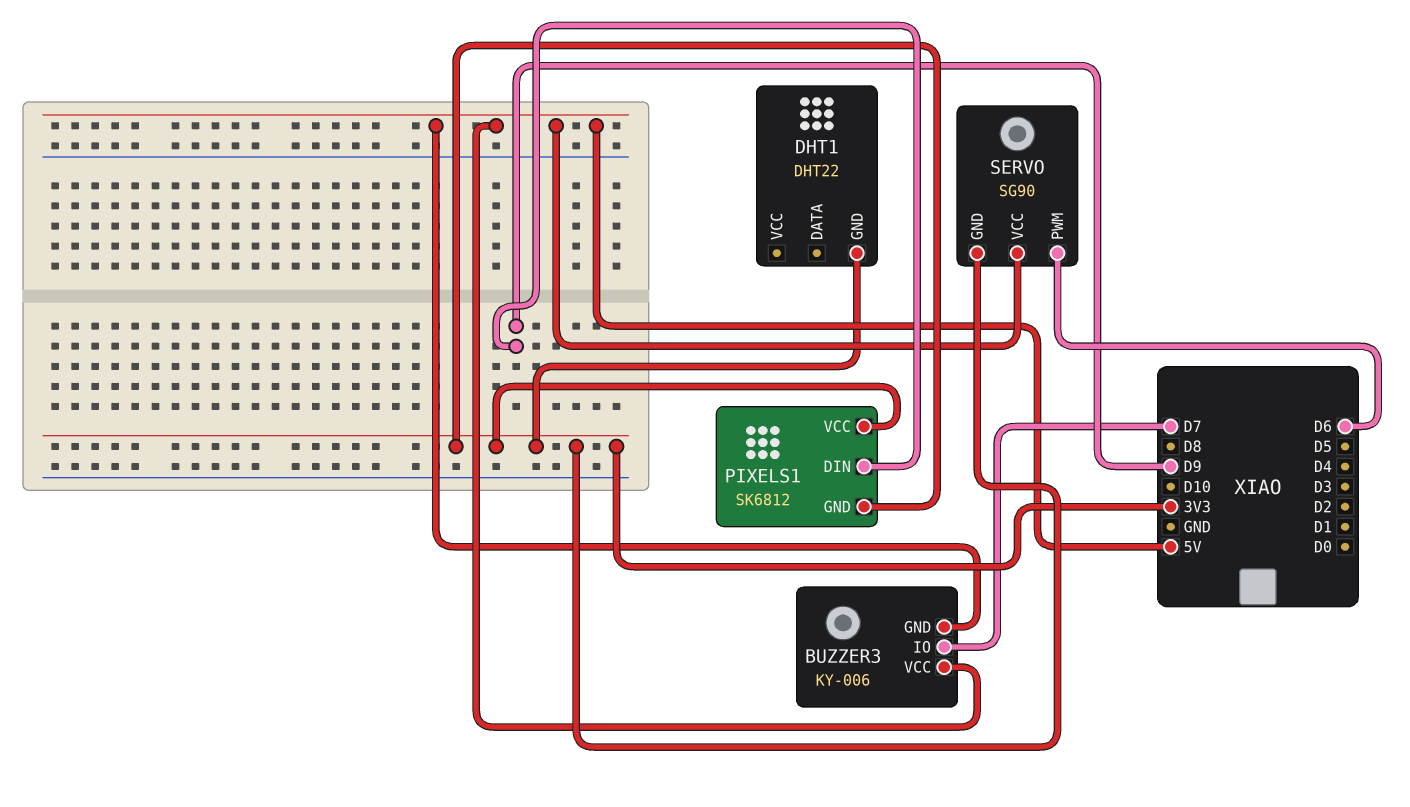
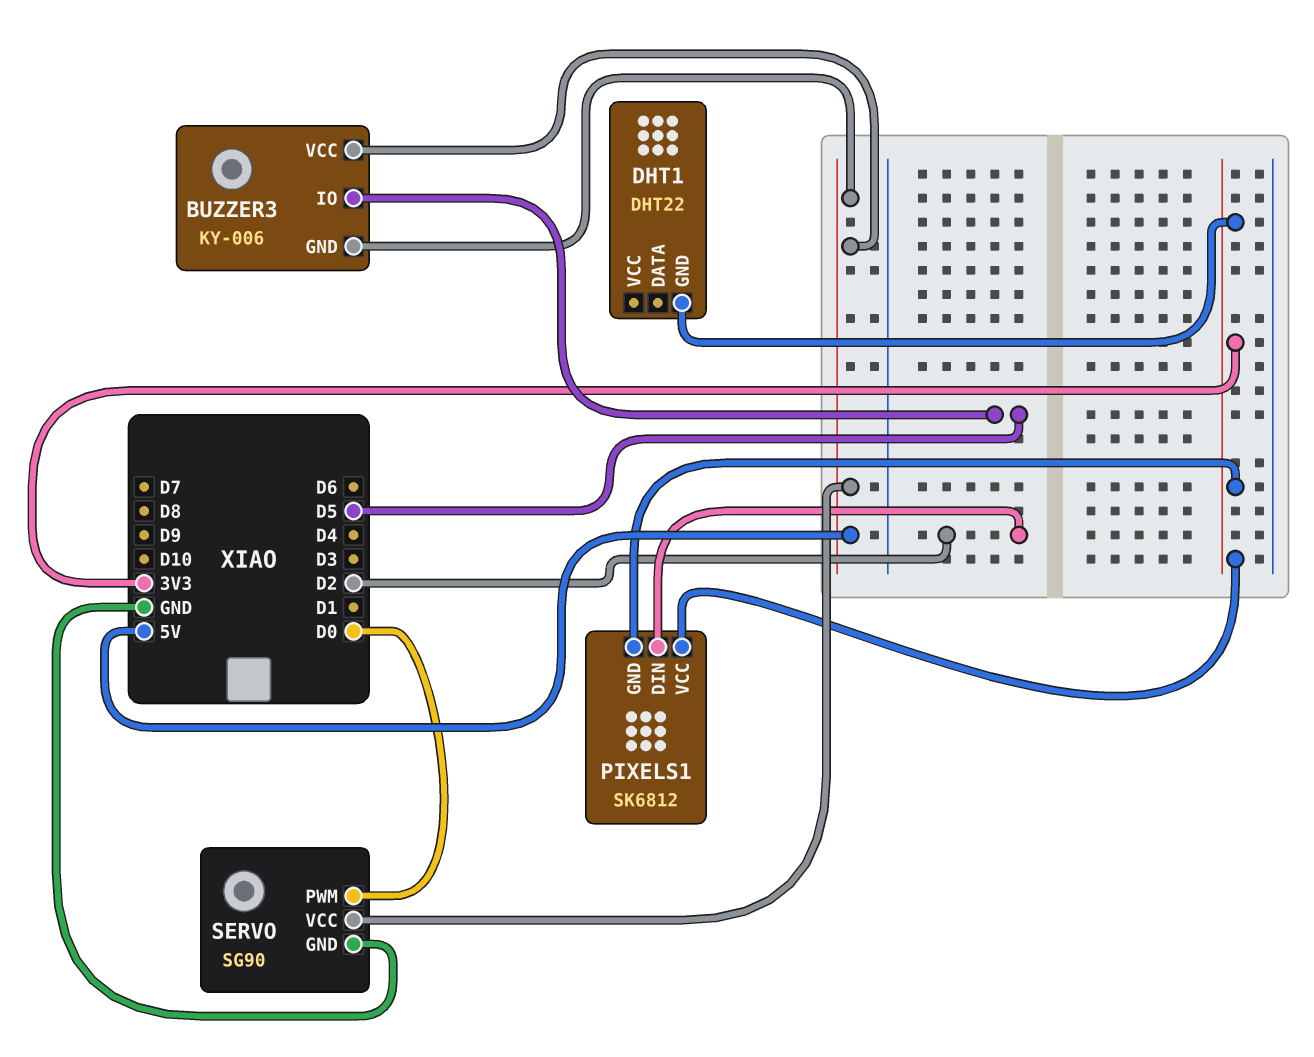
BUZZER3 pin IO: D7 -> D5
PIXELS1 pin DIN: D9 -> D2
SERVO pin GND: 3V3 -> GND
SERVO pin PWM: D6 -> D0

